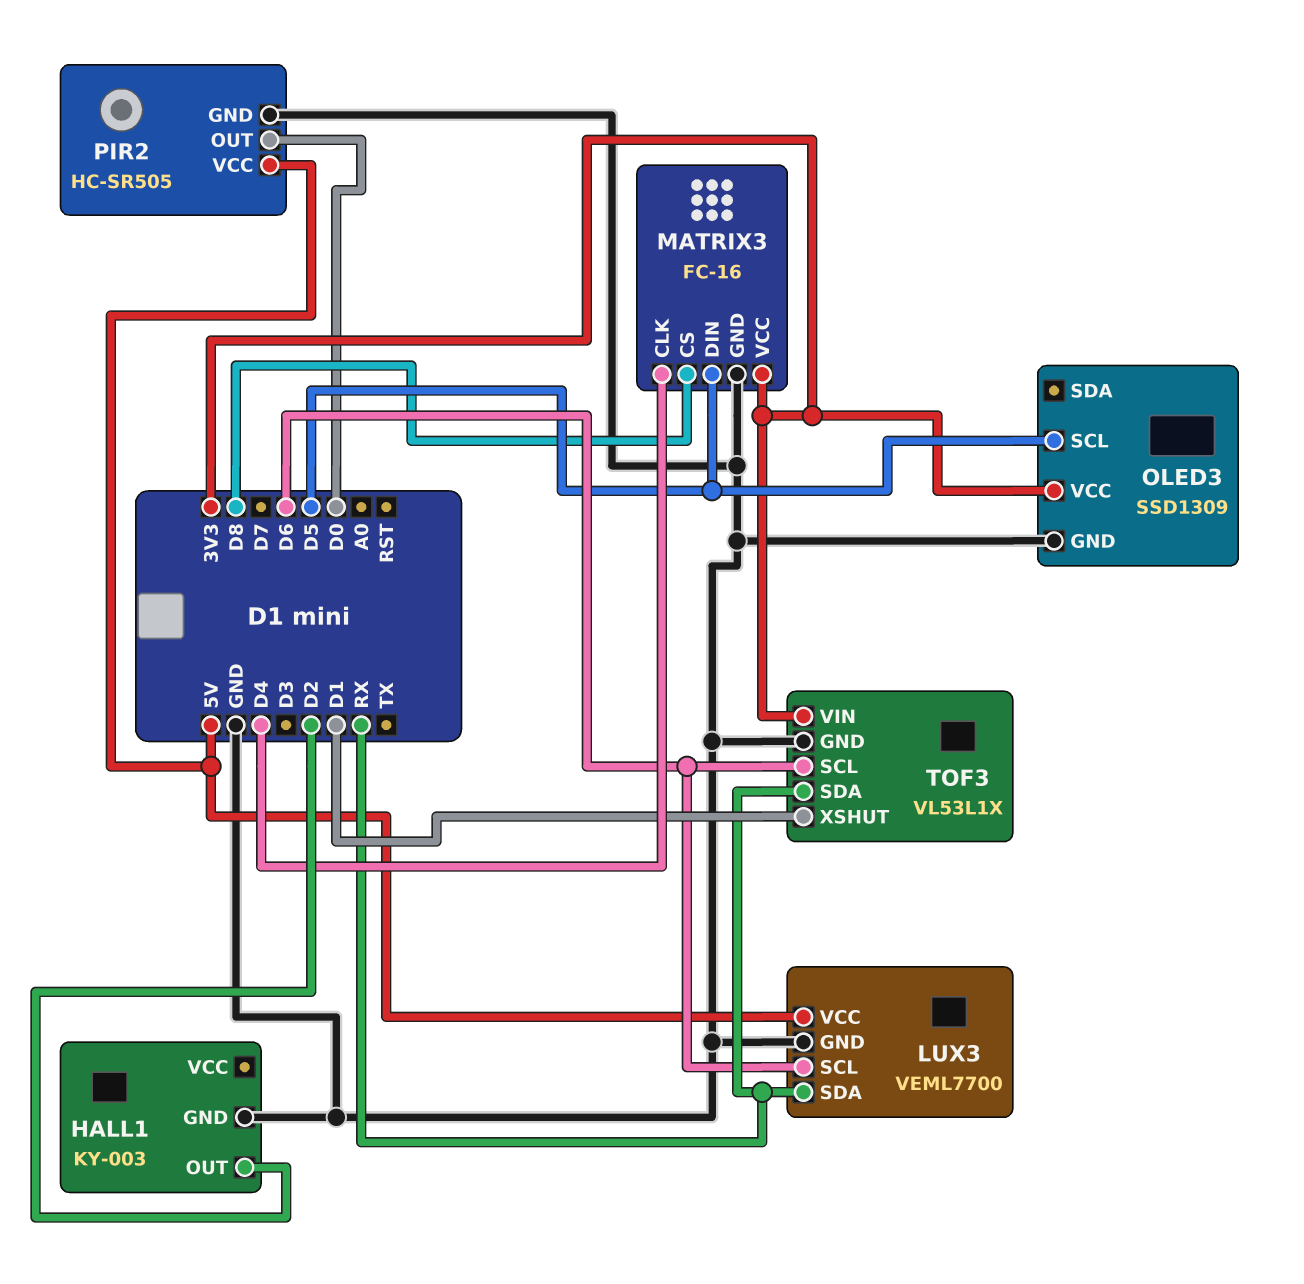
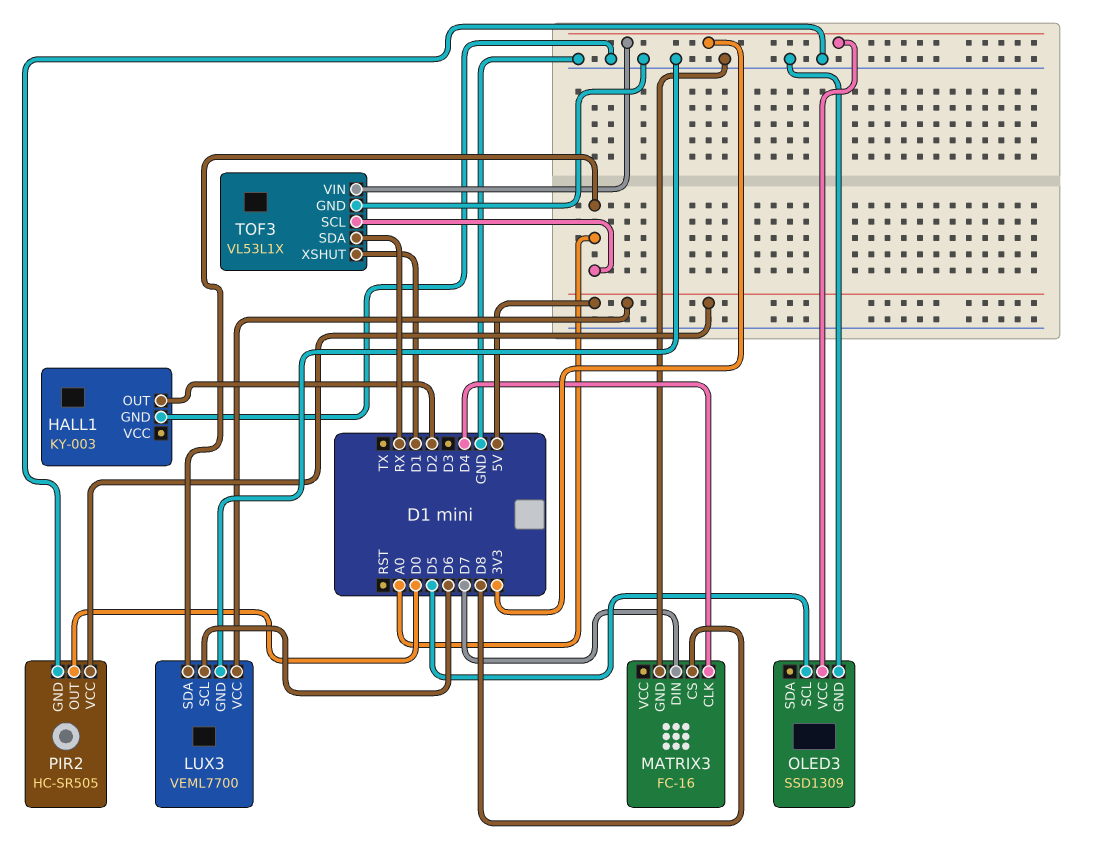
LUX3 pin SDA: RX -> A0
MATRIX3 pin DIN: D5 -> D7
MATRIX3 pin VCC: 3V3 -> none
TOF3 pin SCL: D6 -> A0

